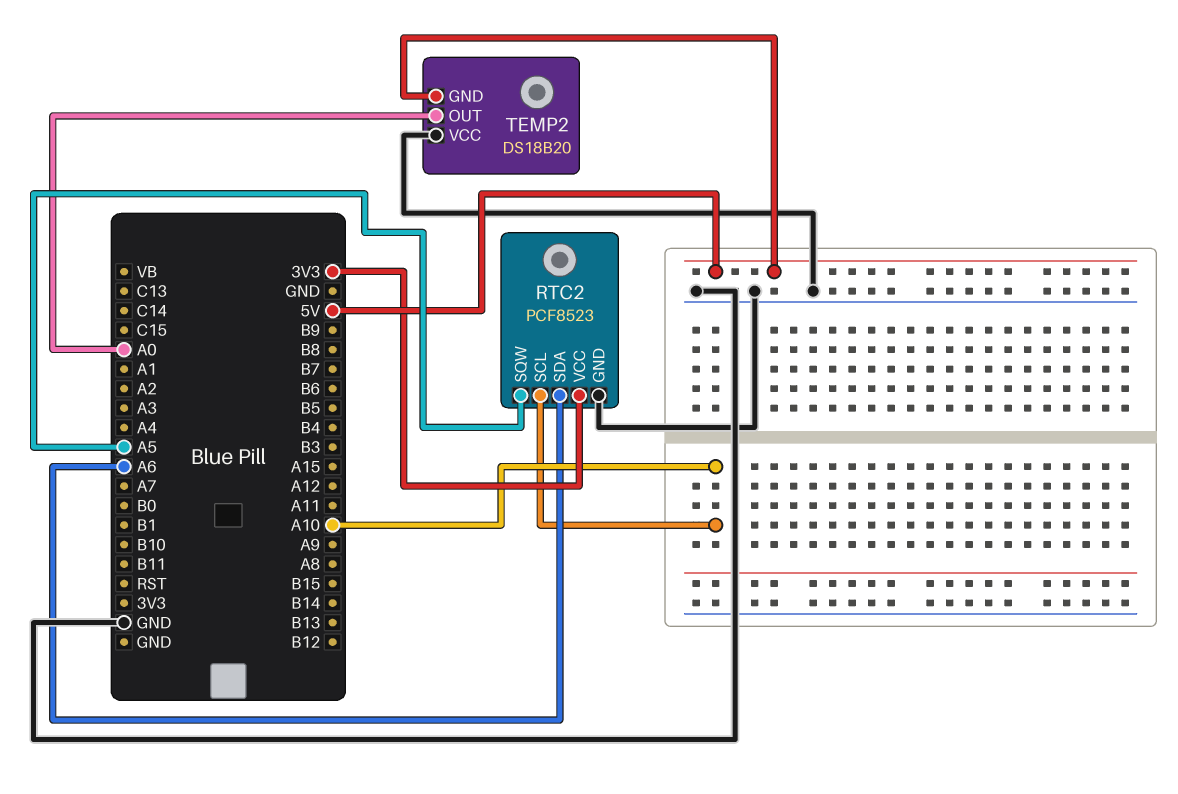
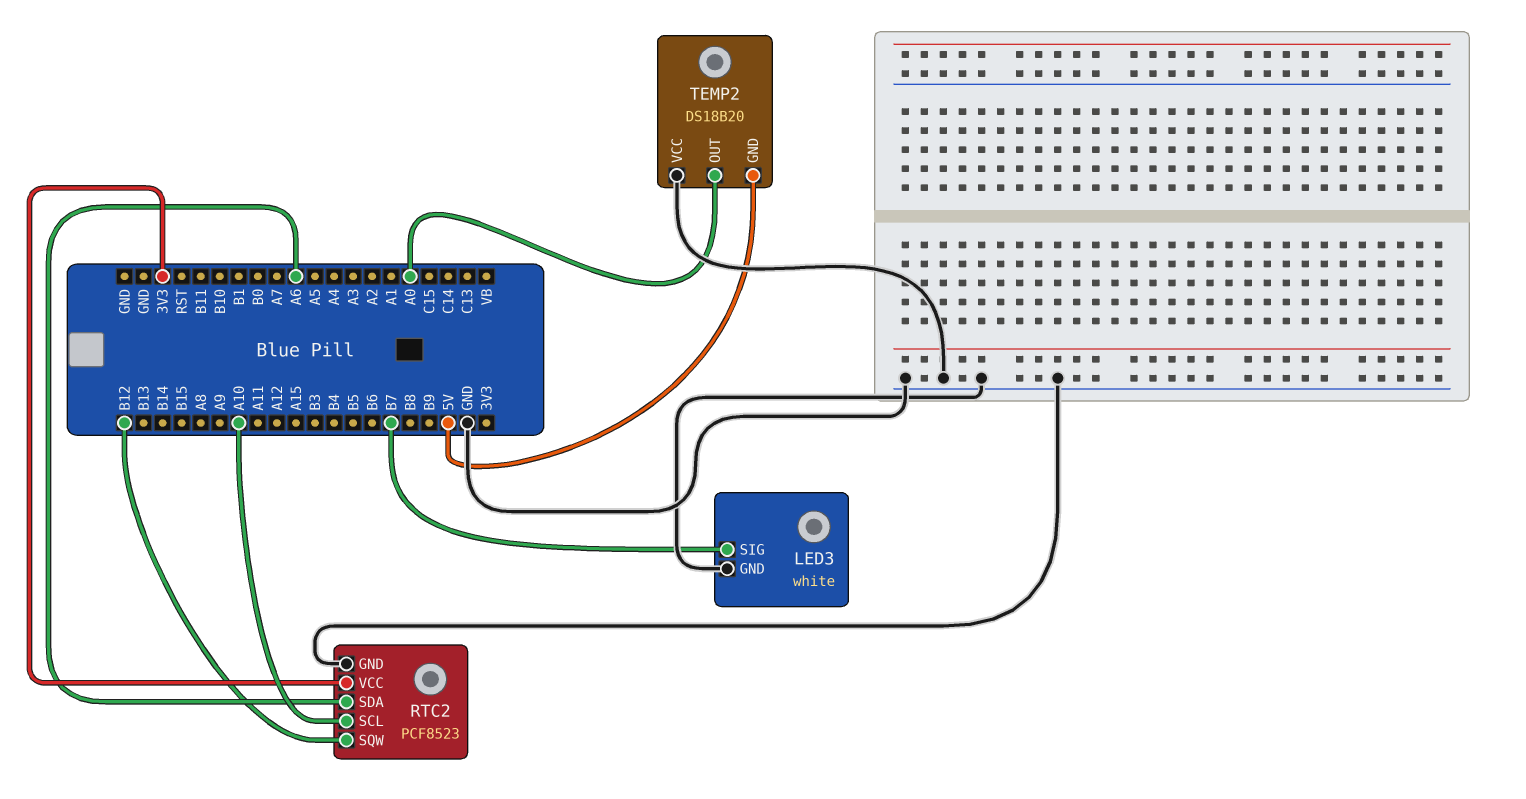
LED3: none -> white
LED3 pin GND: none -> GND
LED3 pin SIG: none -> B7
RTC2 pin SQW: A5 -> B12

